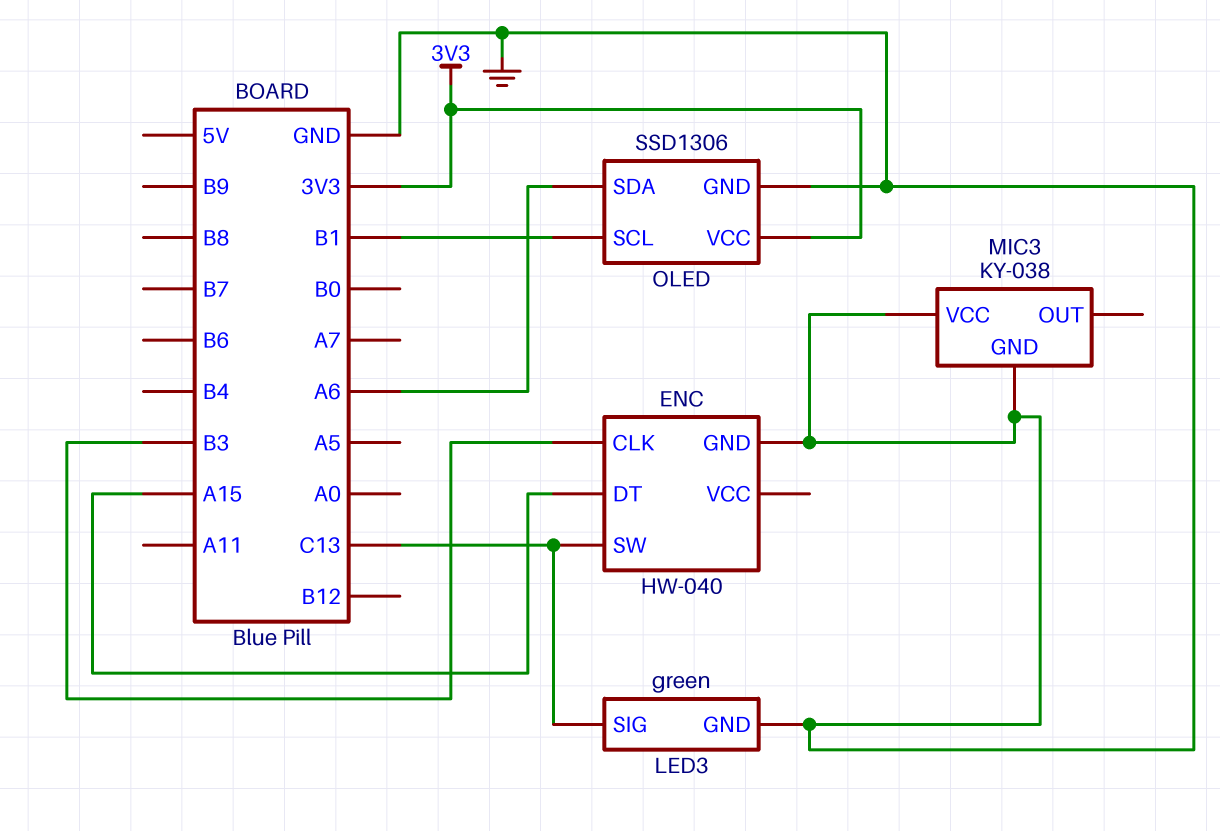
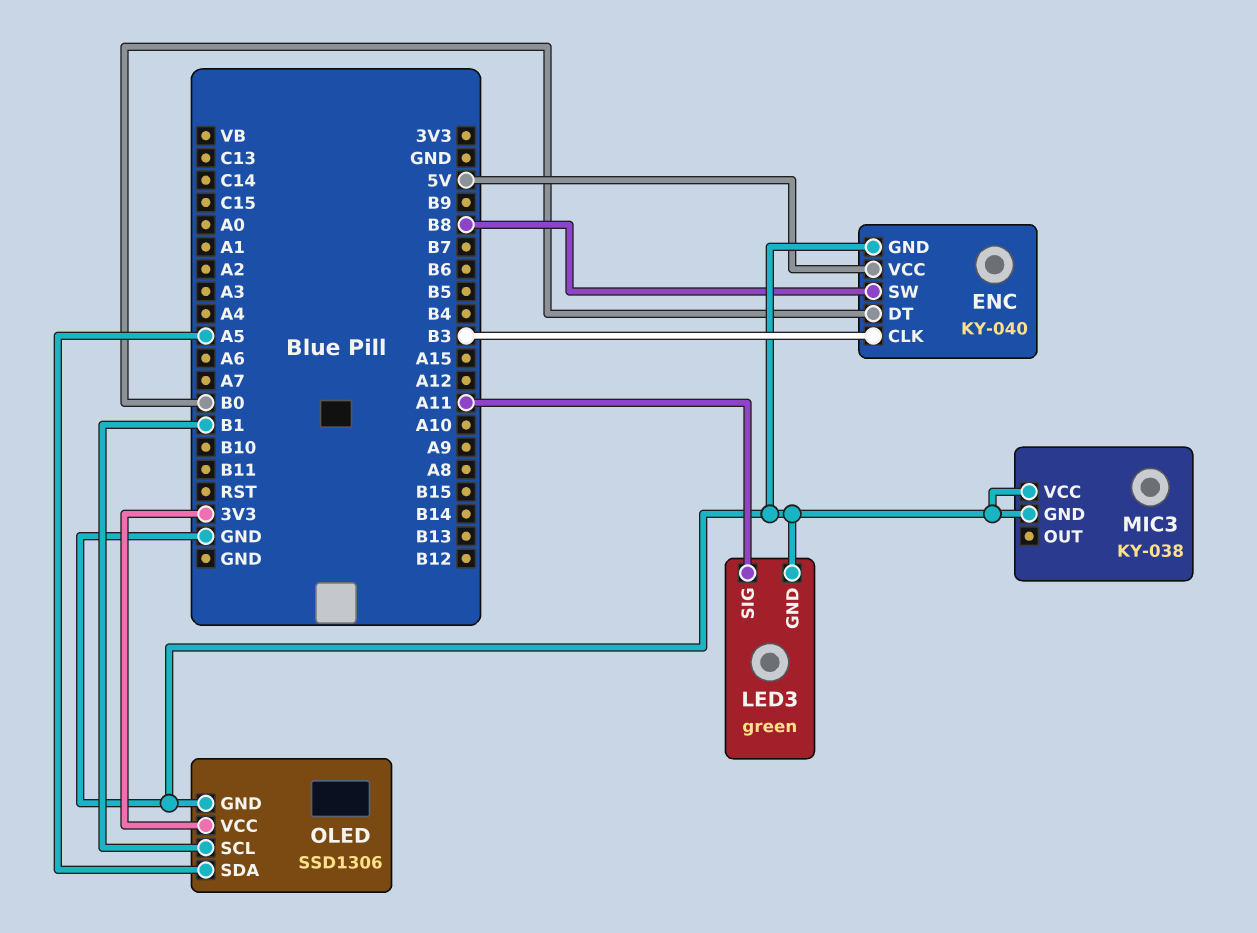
ENC: HW-040 -> KY-040
ENC pin DT: A15 -> B0
ENC pin SW: C13 -> B8
ENC pin VCC: none -> 5V
LED3 pin SIG: C13 -> A11
OLED pin SDA: A6 -> A5

